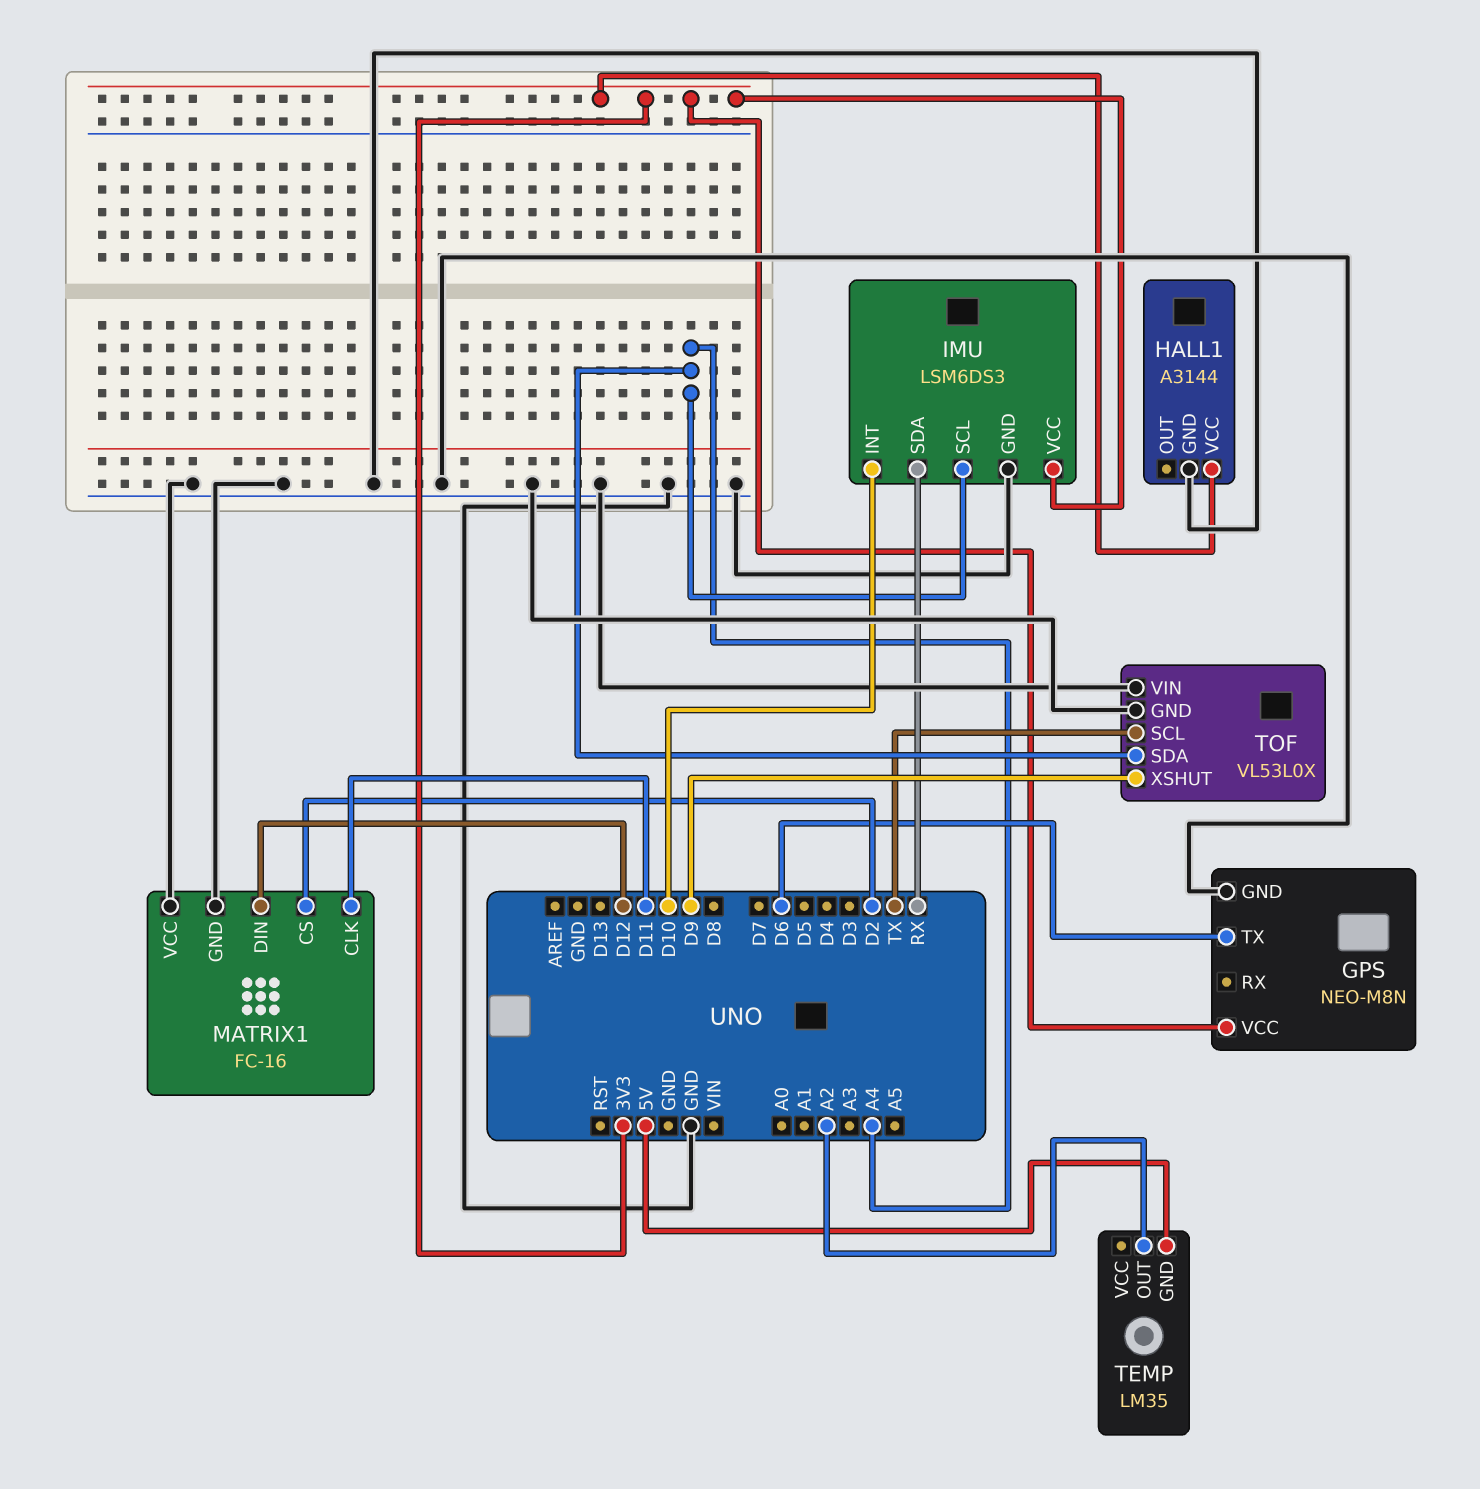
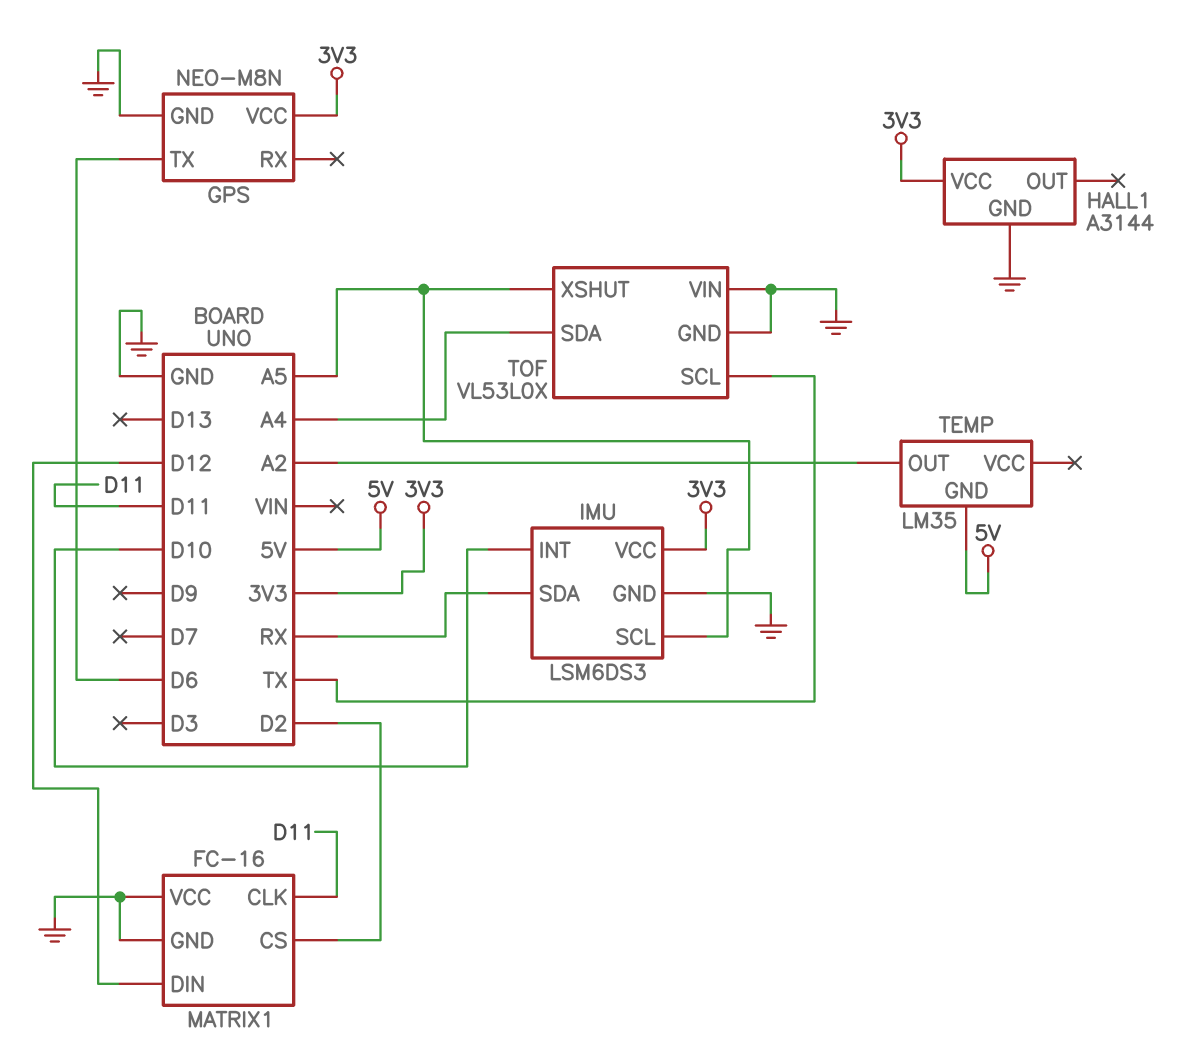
IMU pin SCL: A4 -> A5
TOF pin XSHUT: D9 -> A5

